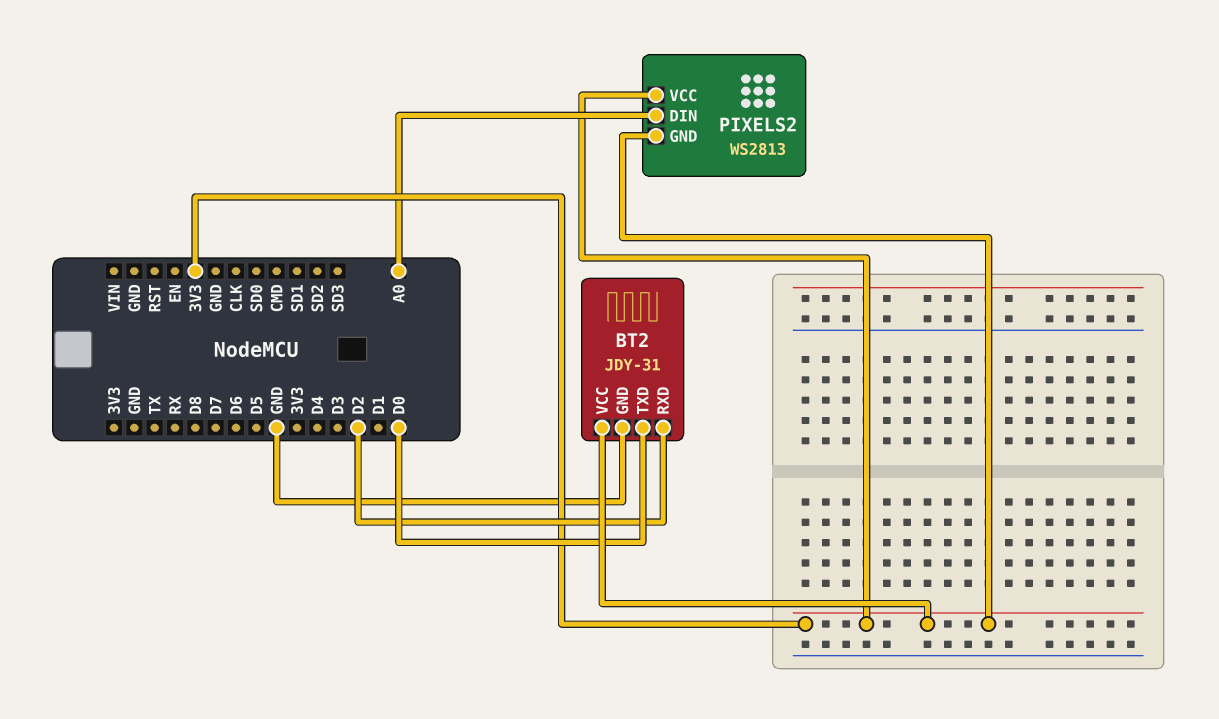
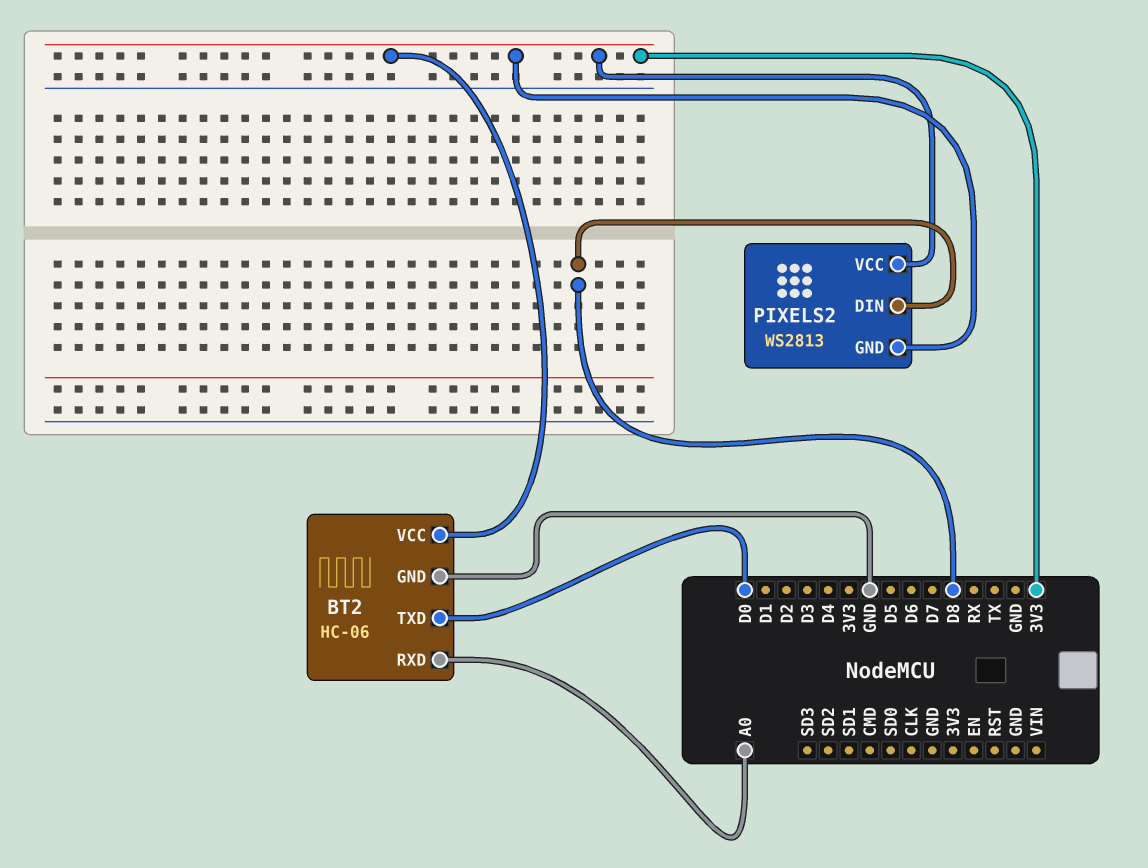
BT2: JDY-31 -> HC-06
BT2 pin RXD: D2 -> A0
PIXELS2 pin DIN: A0 -> D8

